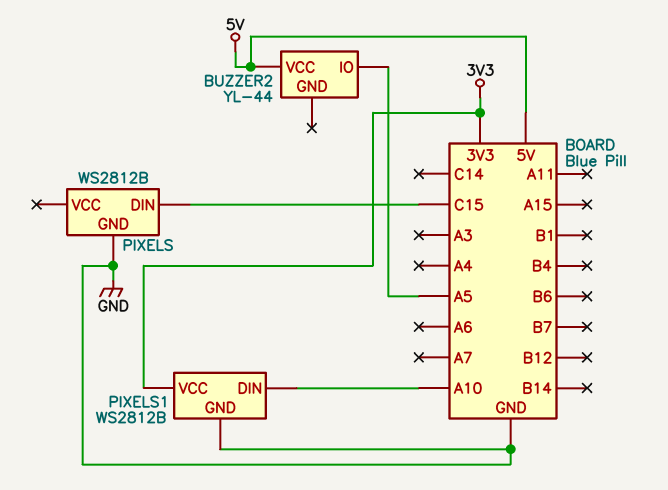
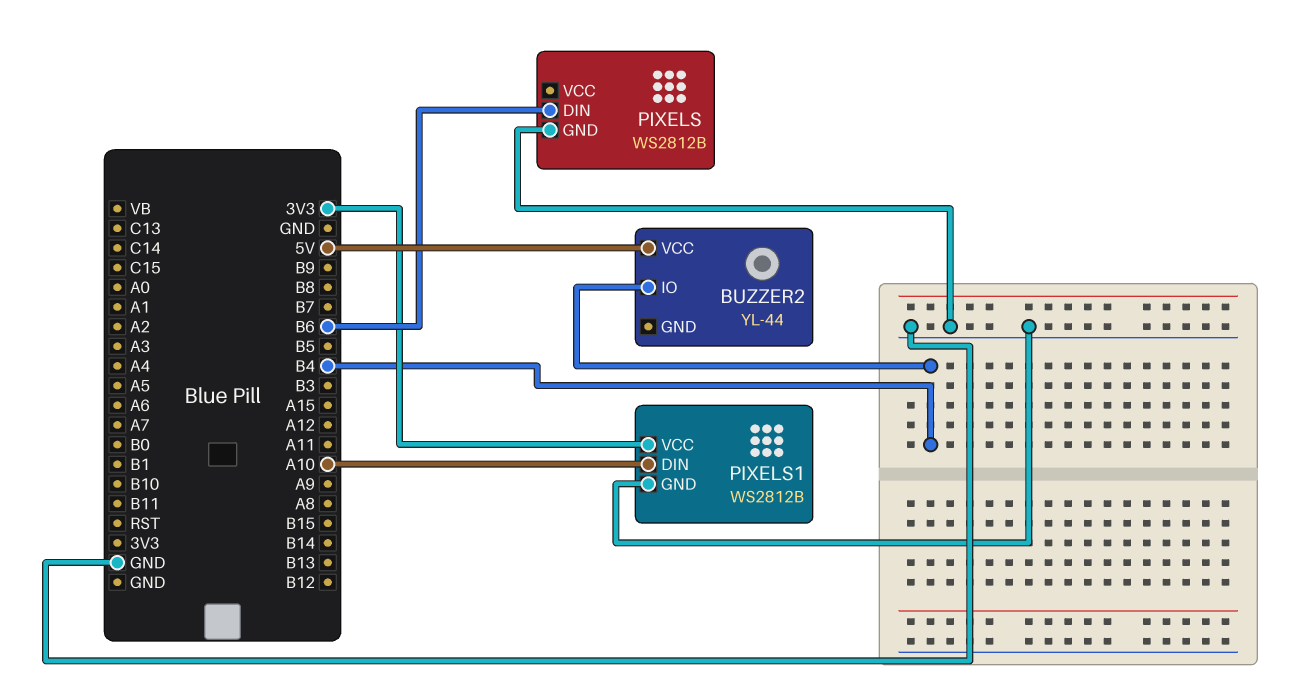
BUZZER2 pin IO: A5 -> B4
PIXELS pin DIN: C15 -> B6

